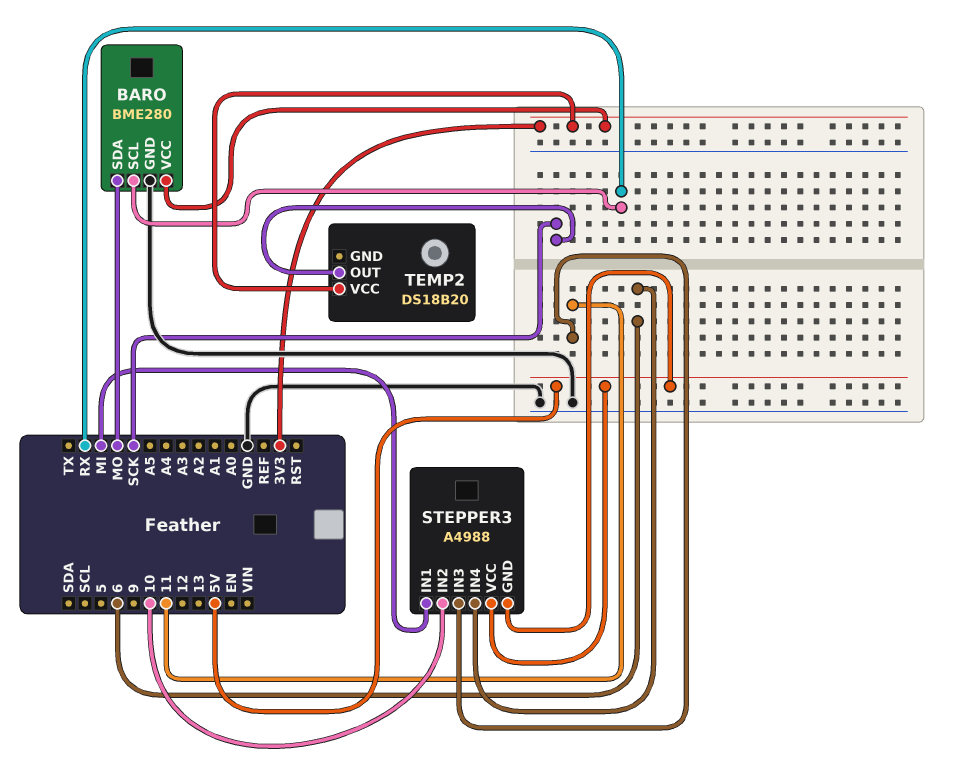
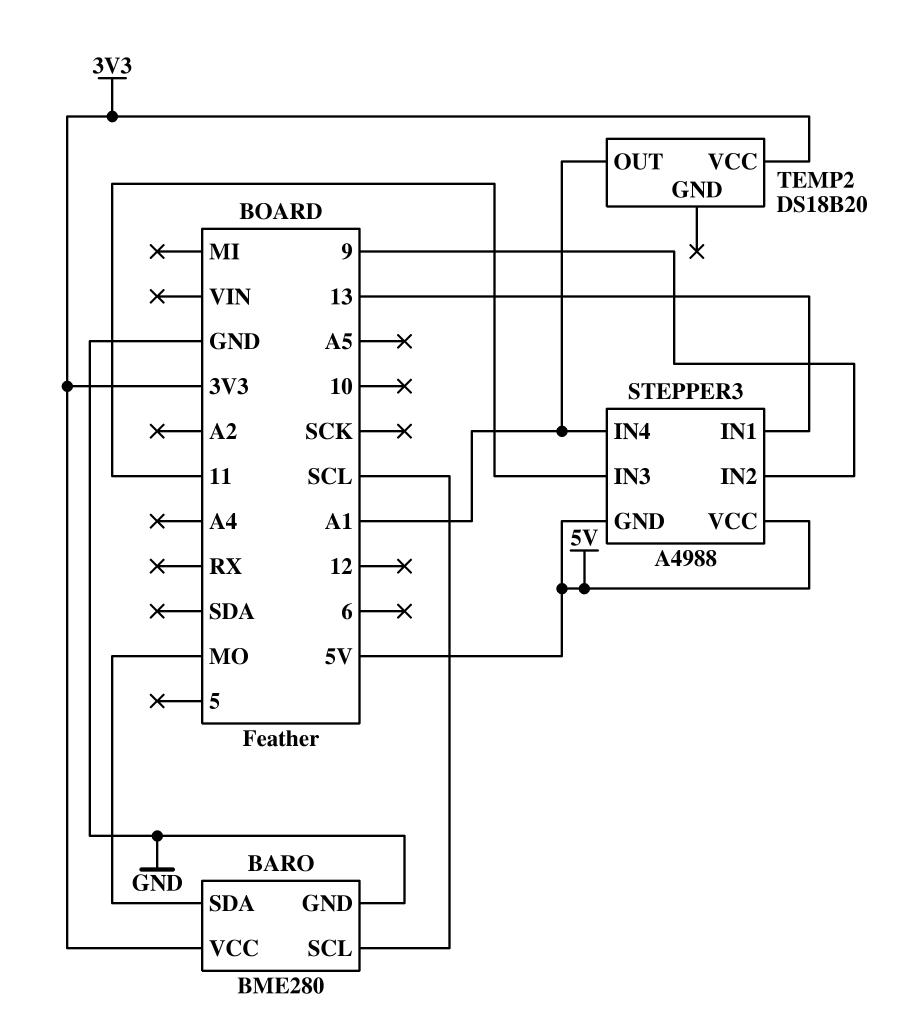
BARO pin SCL: RX -> SCL
STEPPER3 pin IN1: MI -> 13
STEPPER3 pin IN2: 10 -> 9
STEPPER3 pin IN4: 6 -> A1
TEMP2 pin OUT: SCK -> A1

